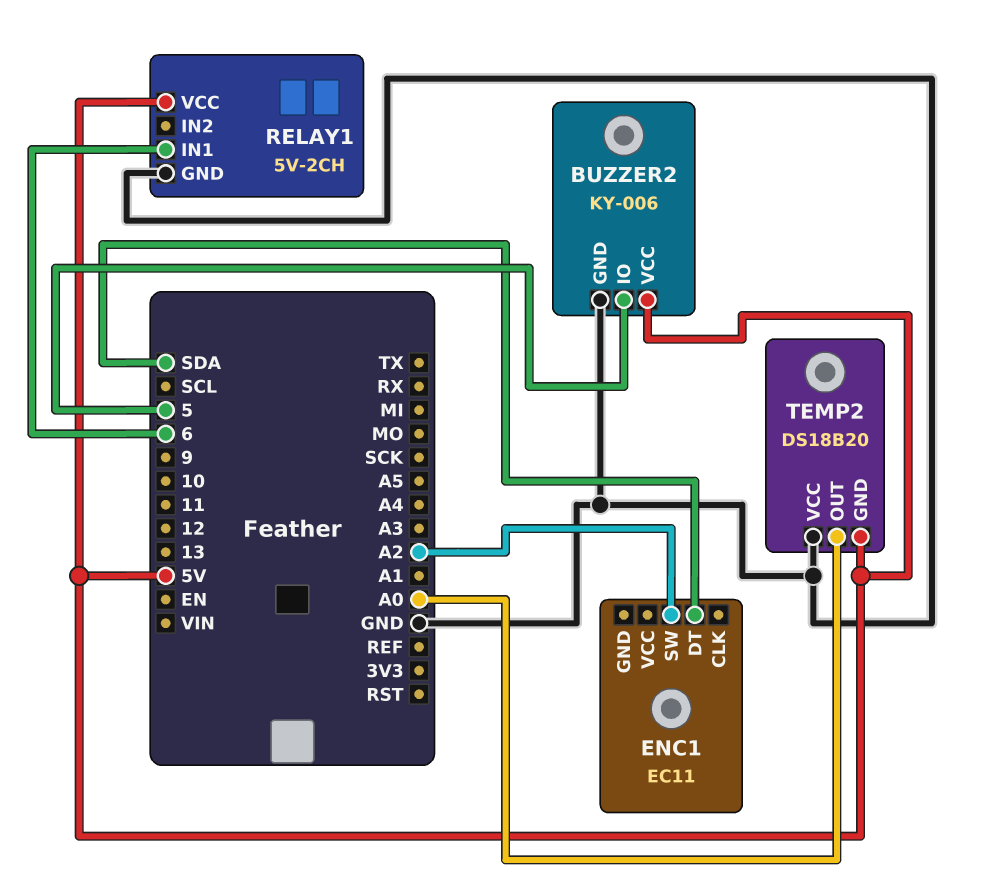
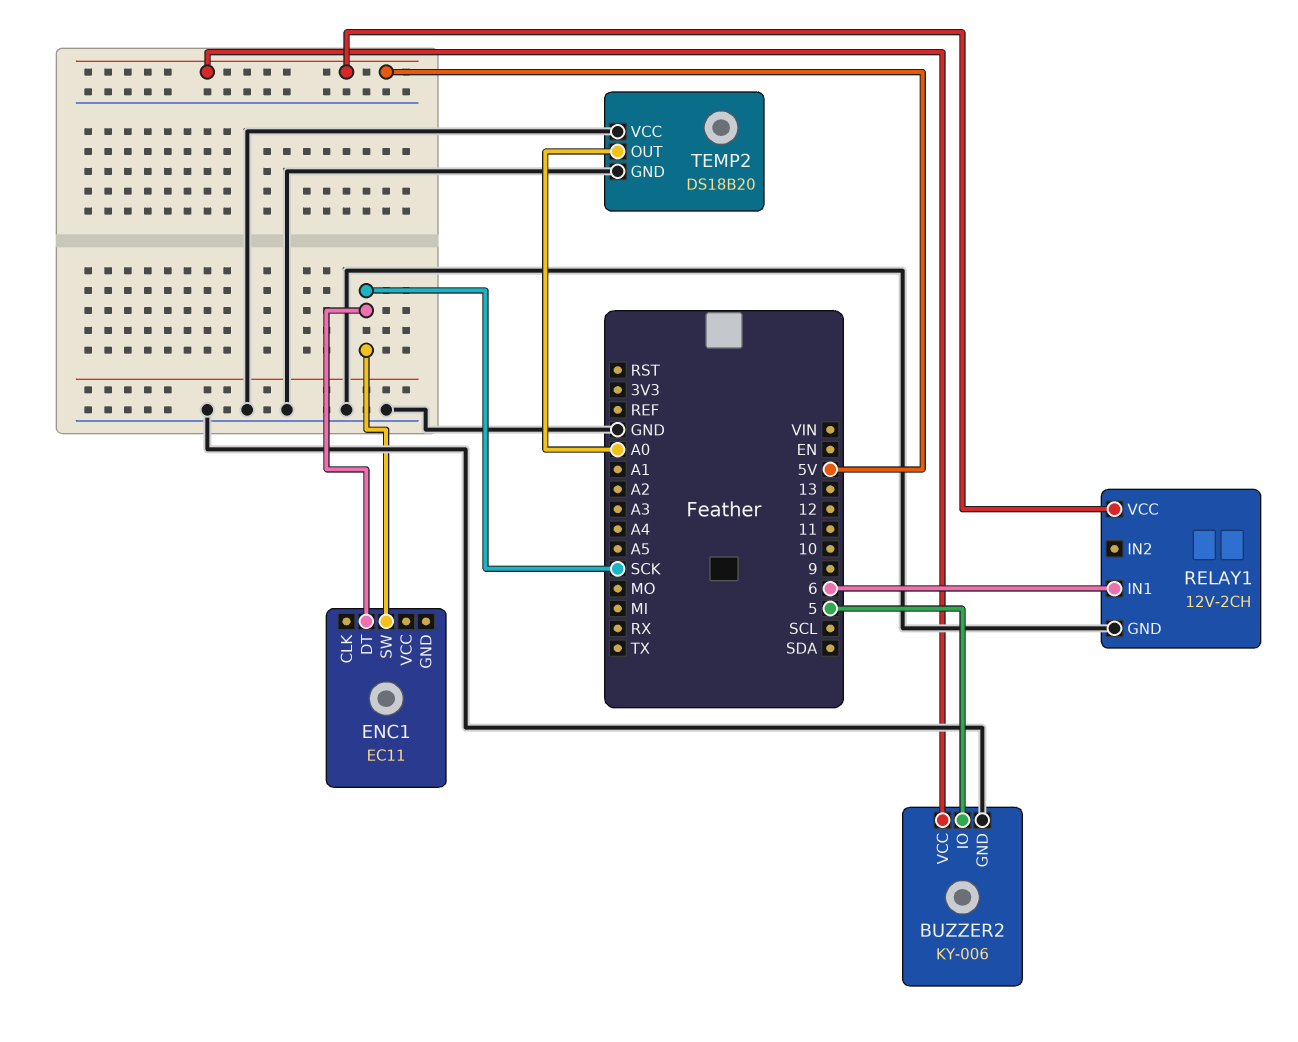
ENC1 pin DT: SDA -> SCK
ENC1 pin SW: A2 -> SCK
RELAY1: 5V-2CH -> 12V-2CH
TEMP2 pin GND: 5V -> GND

